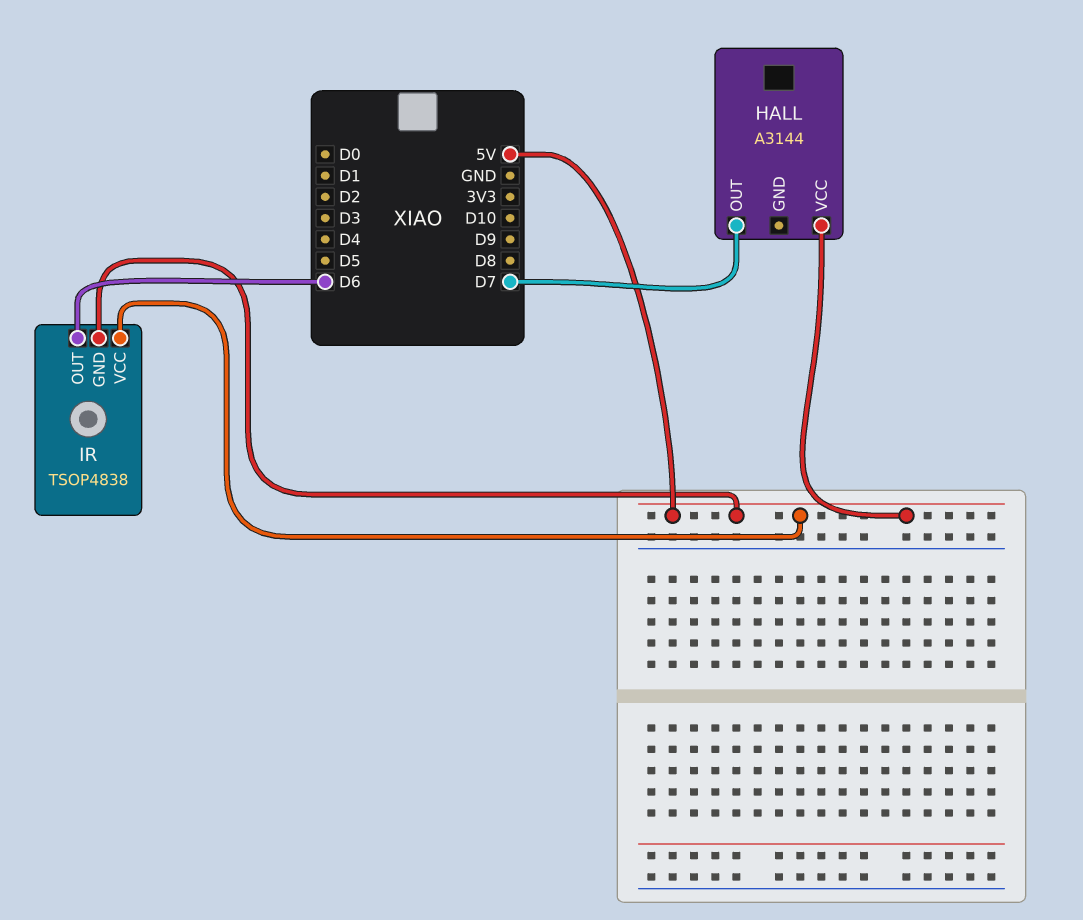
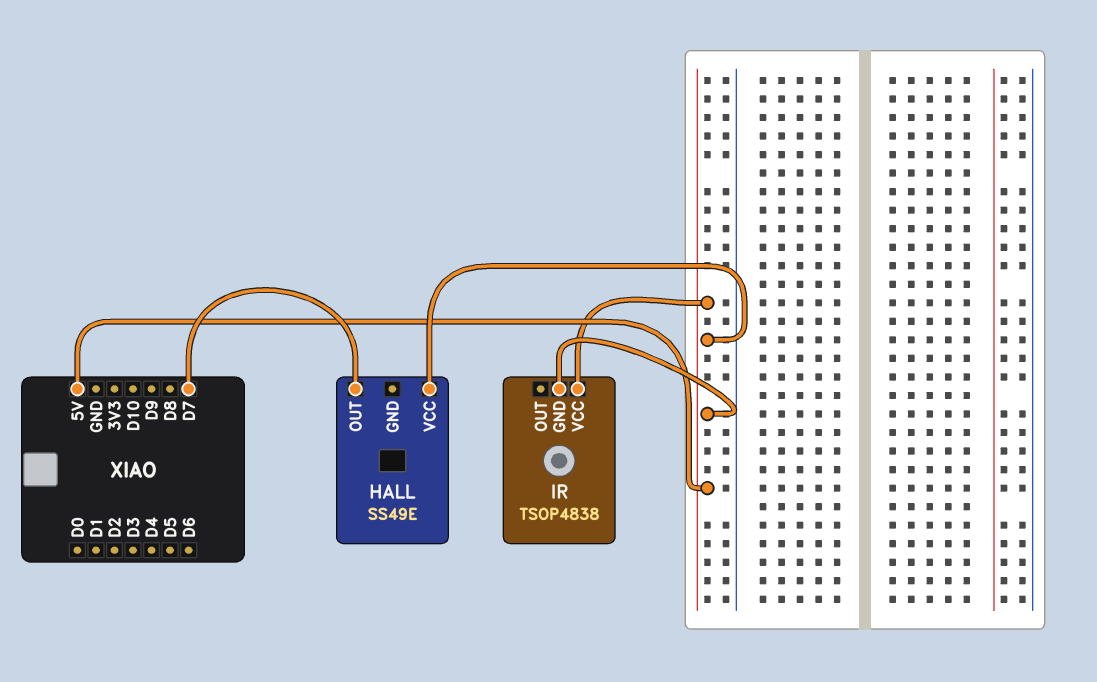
HALL: A3144 -> SS49E
IR pin OUT: D6 -> none

